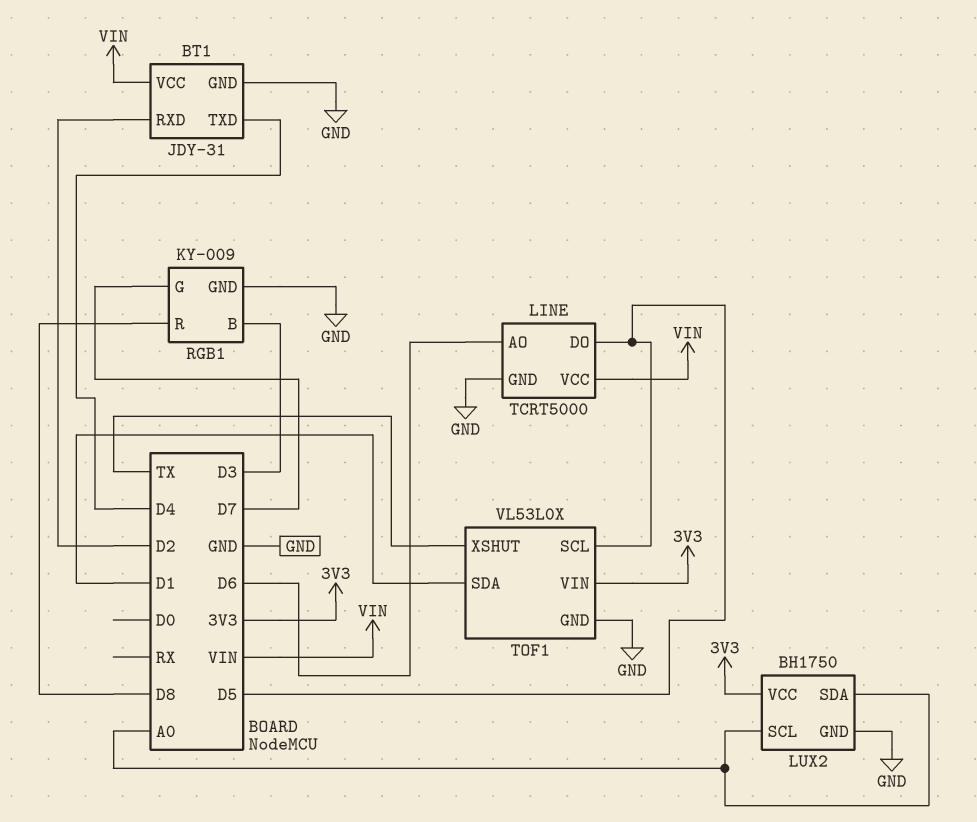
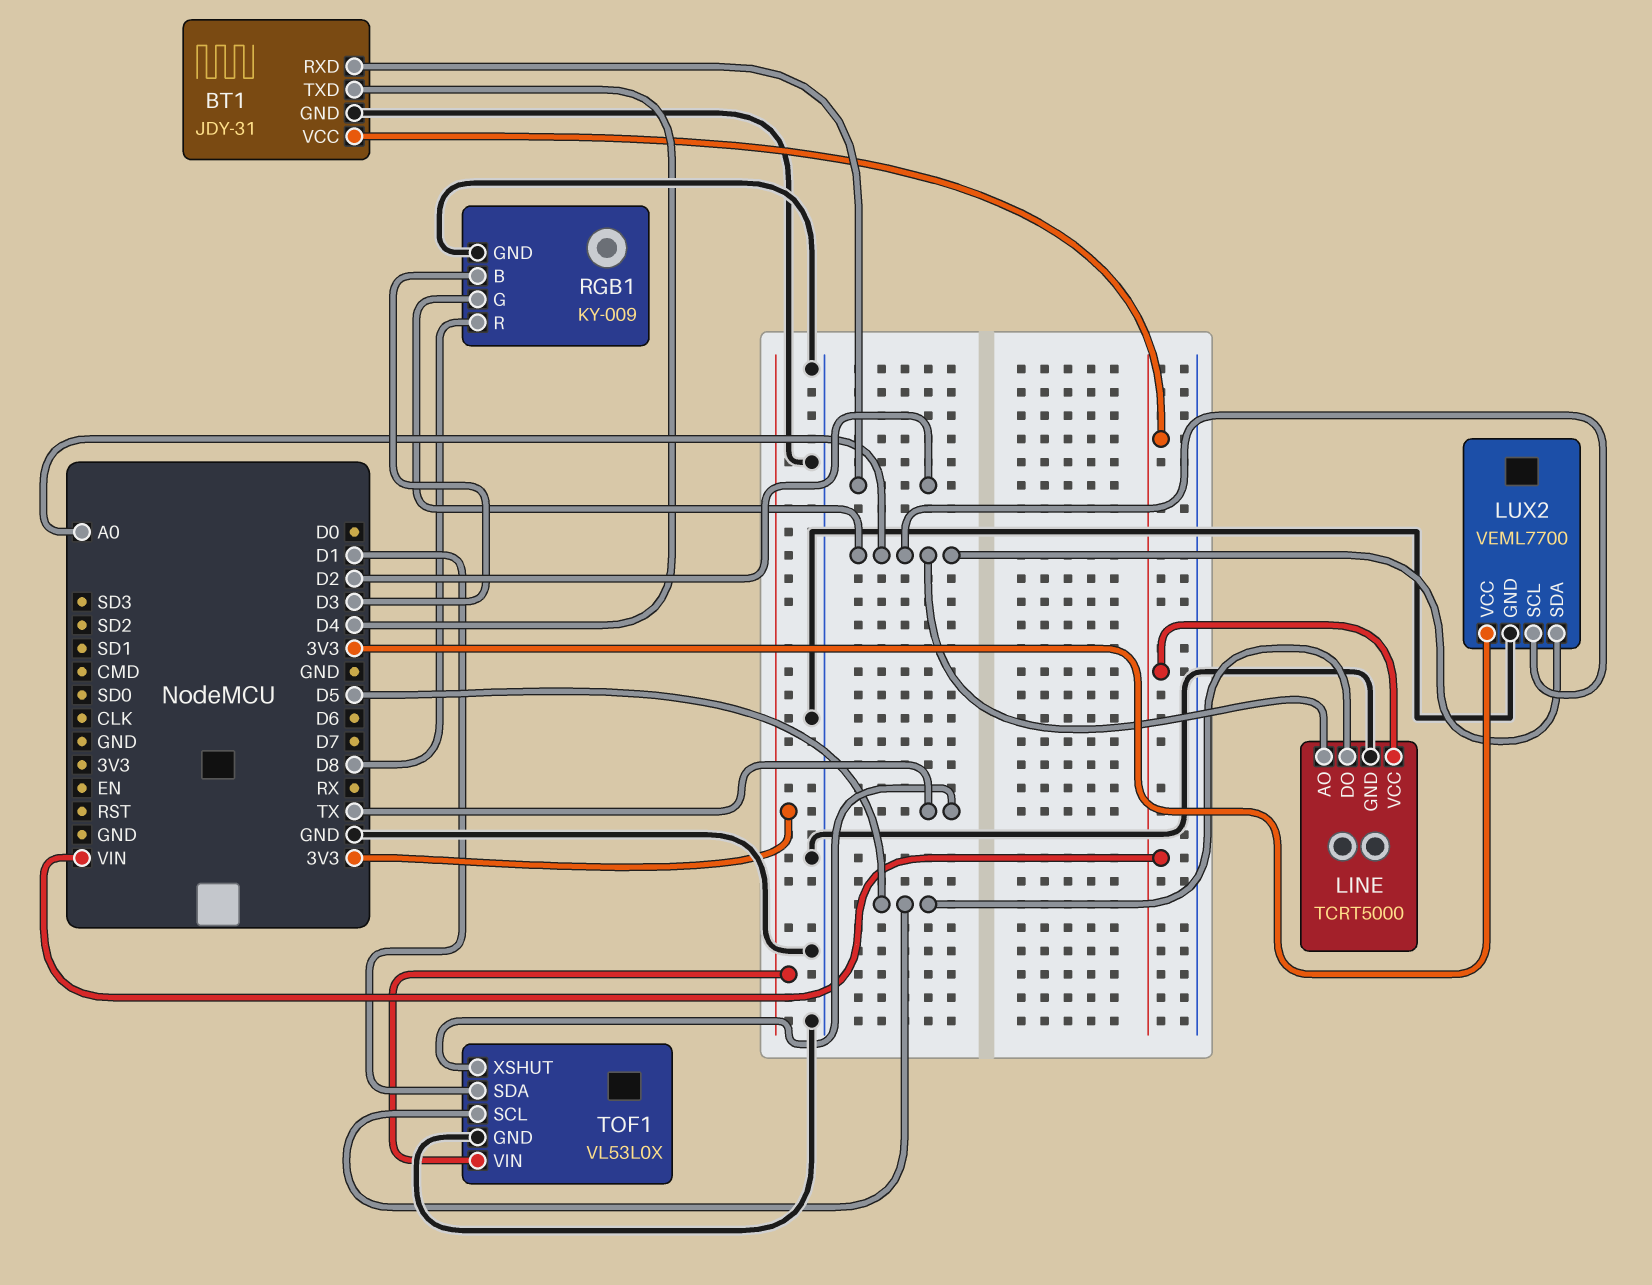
LINE pin AO: D6 -> A0
LUX2: BH1750 -> VEML7700
RGB1 pin G: D7 -> A0

